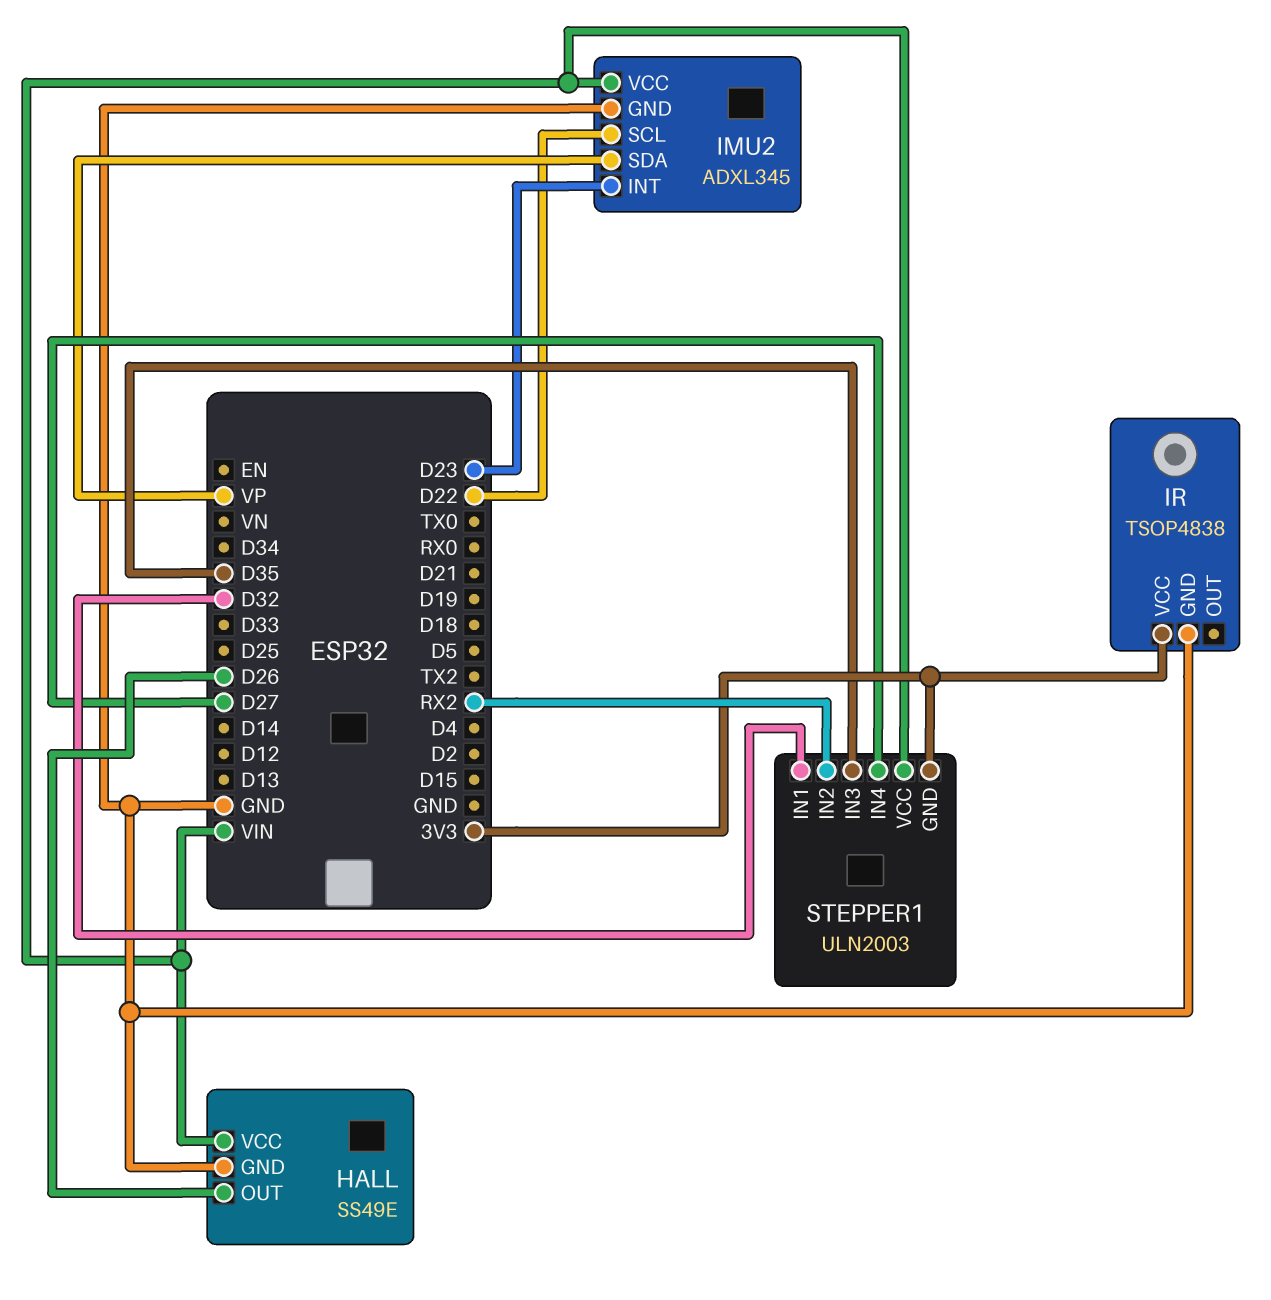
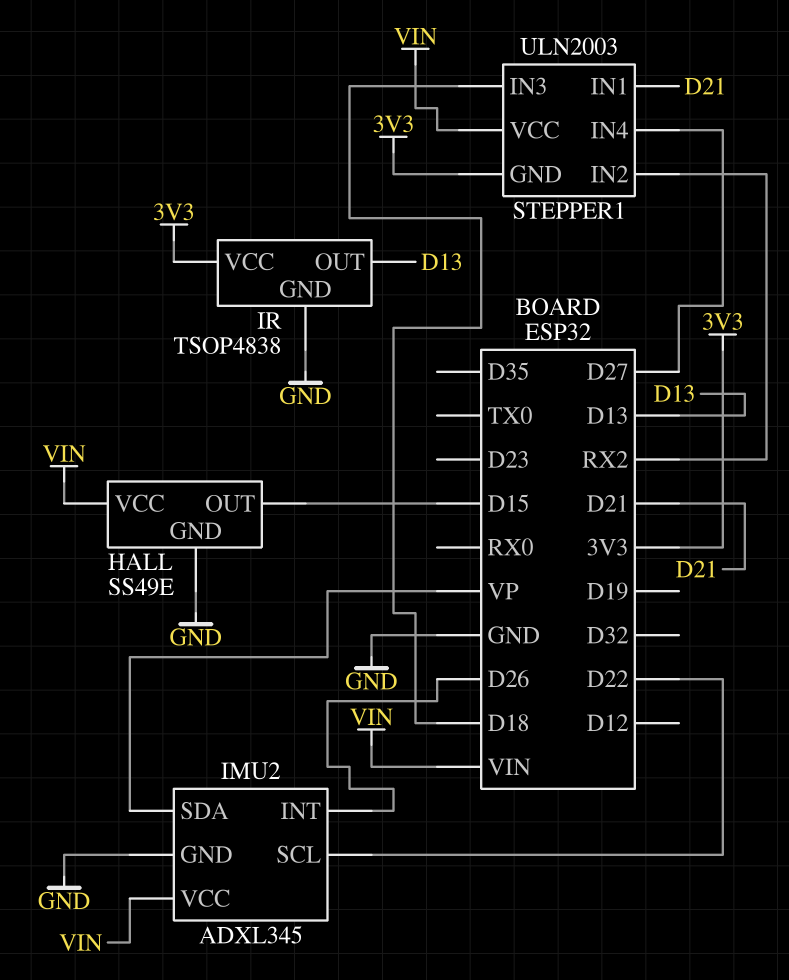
HALL pin OUT: D26 -> D15
IMU2 pin INT: D23 -> D26
IR pin OUT: none -> D13
STEPPER1 pin IN1: D32 -> D21
STEPPER1 pin IN3: D35 -> D18

